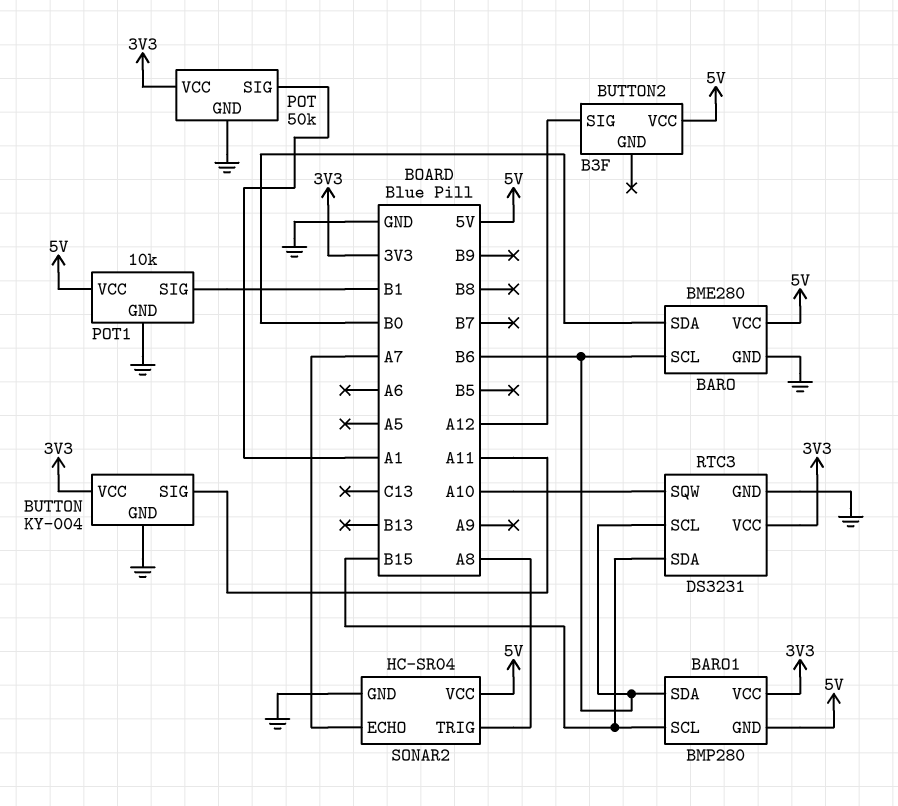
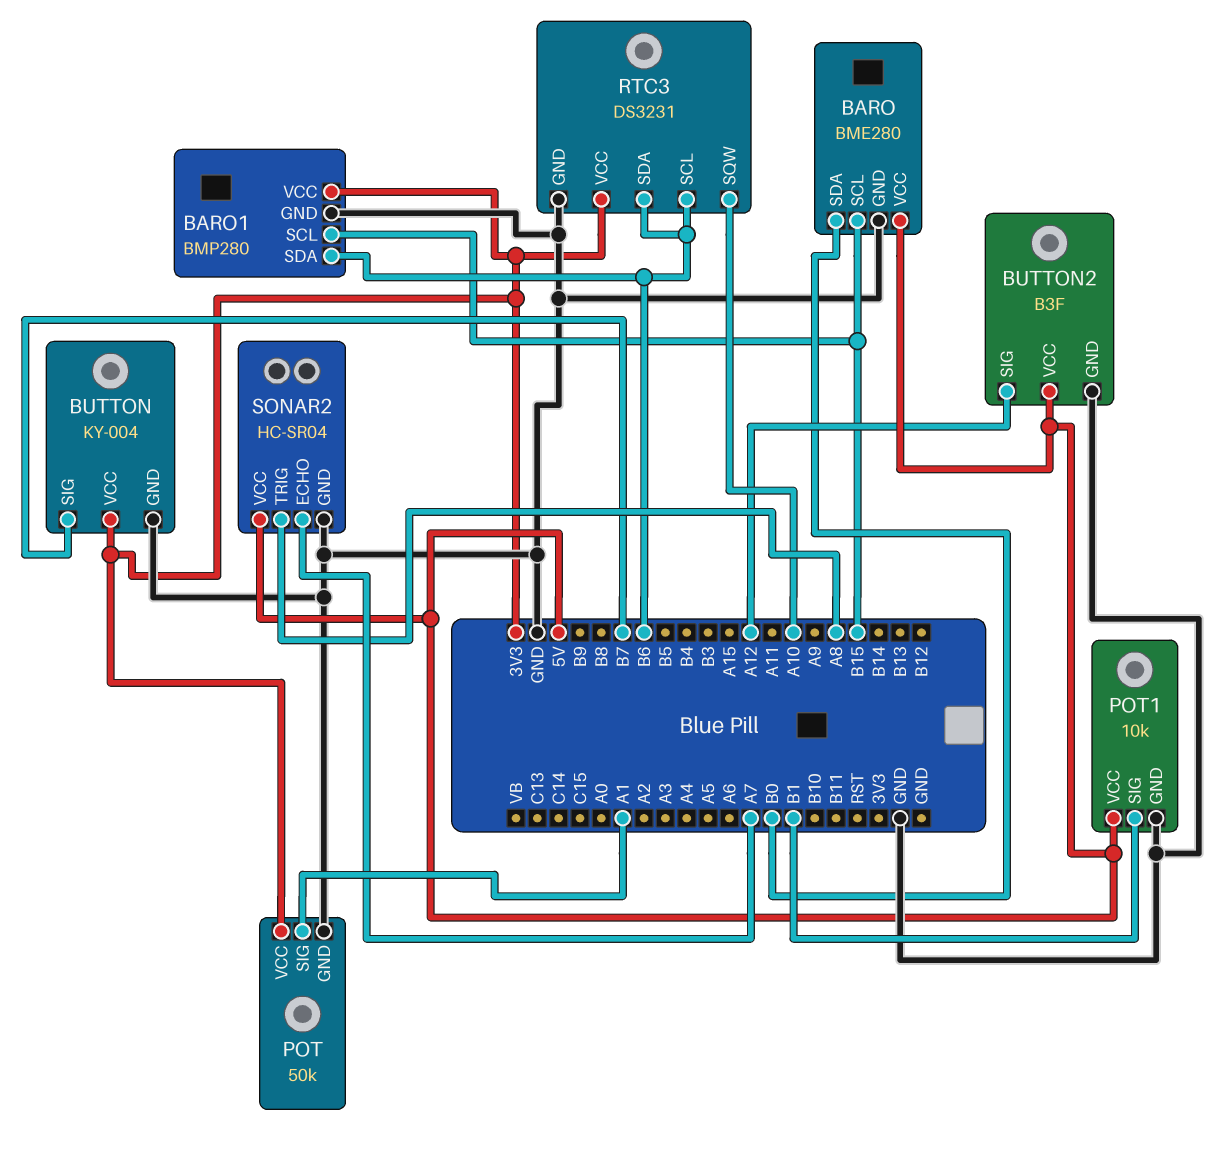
BARO pin SCL: B6 -> B15
BARO1 pin GND: 5V -> GND
BUTTON pin SIG: A11 -> B7
BUTTON2 pin GND: none -> GND
RTC3 pin SDA: B15 -> B6

